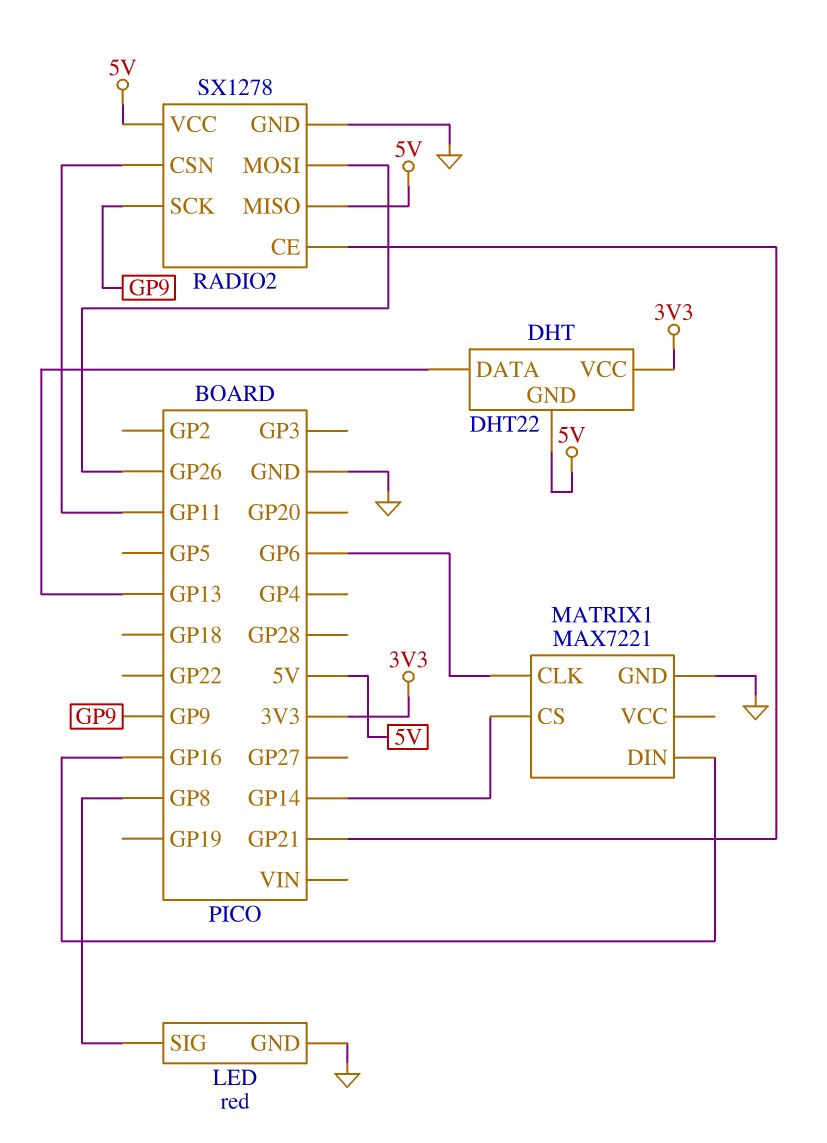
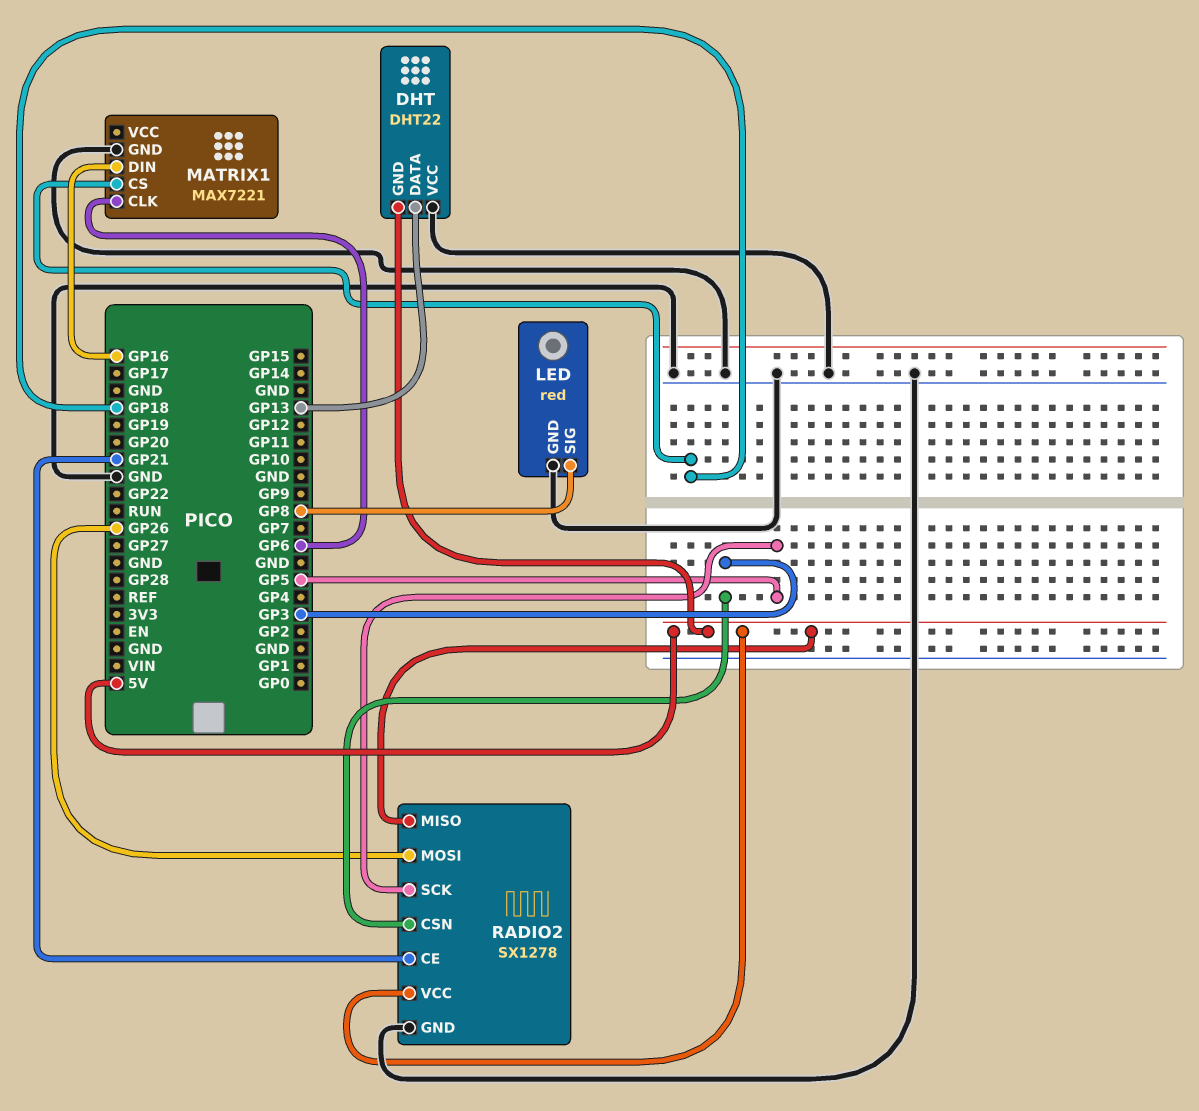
DHT pin VCC: 3V3 -> GND
MATRIX1 pin CS: GP14 -> GP18
RADIO2 pin CSN: GP11 -> GP3
RADIO2 pin SCK: GP9 -> GP5

